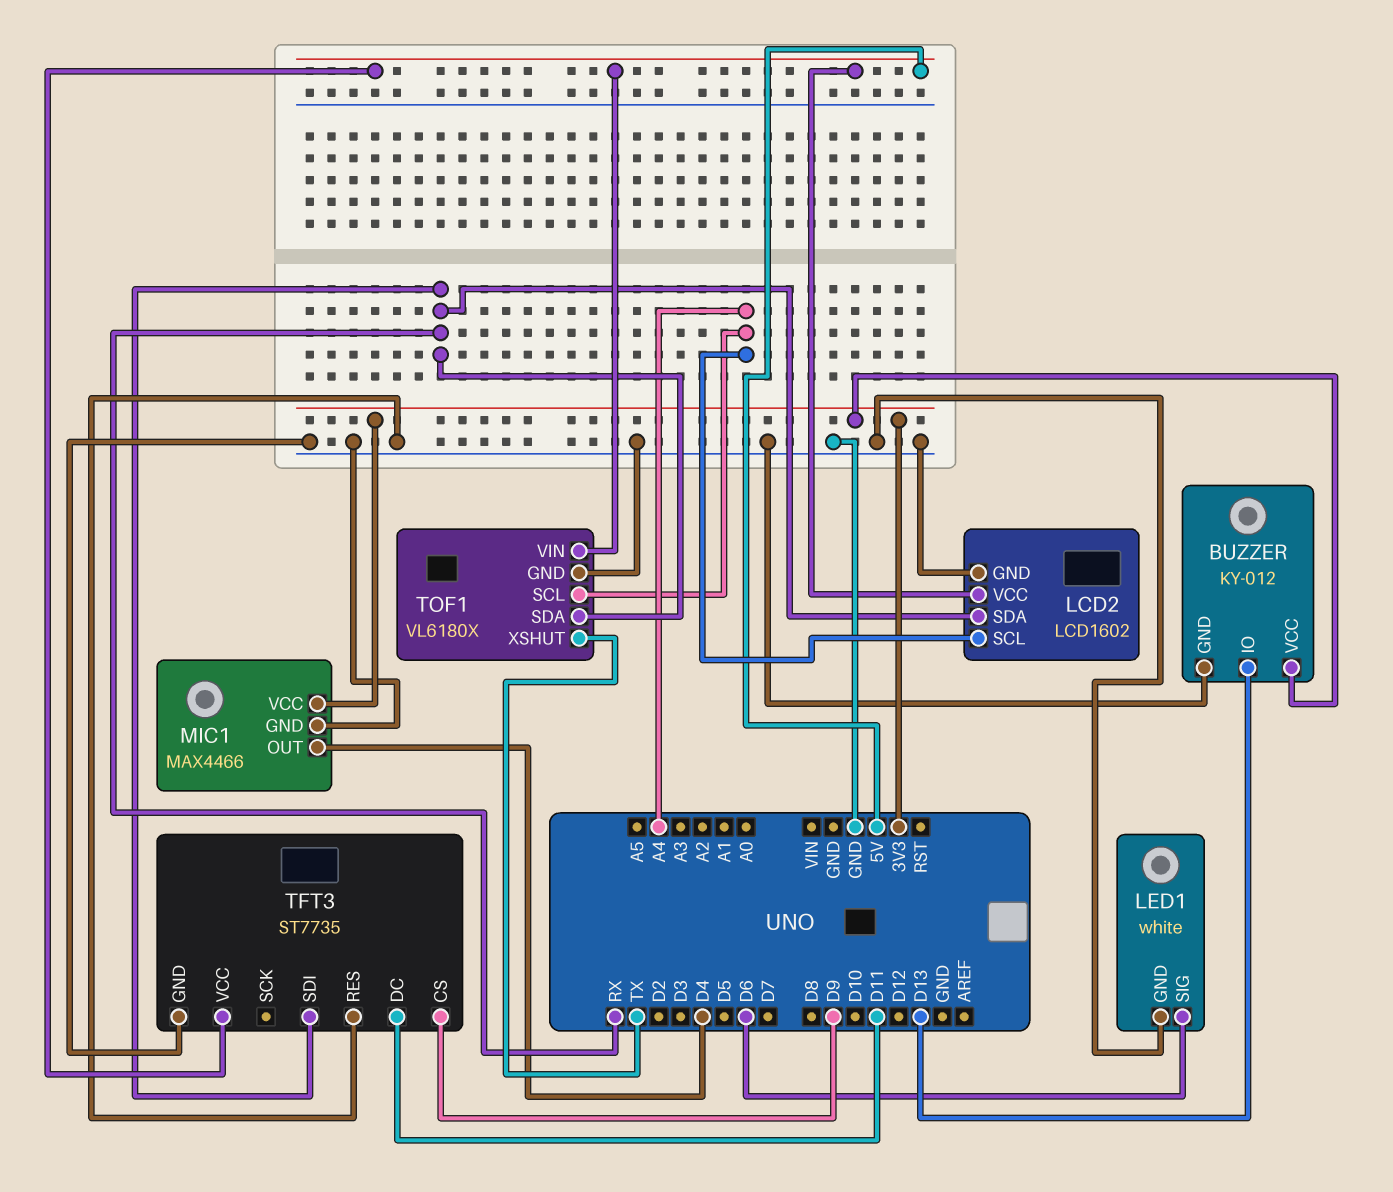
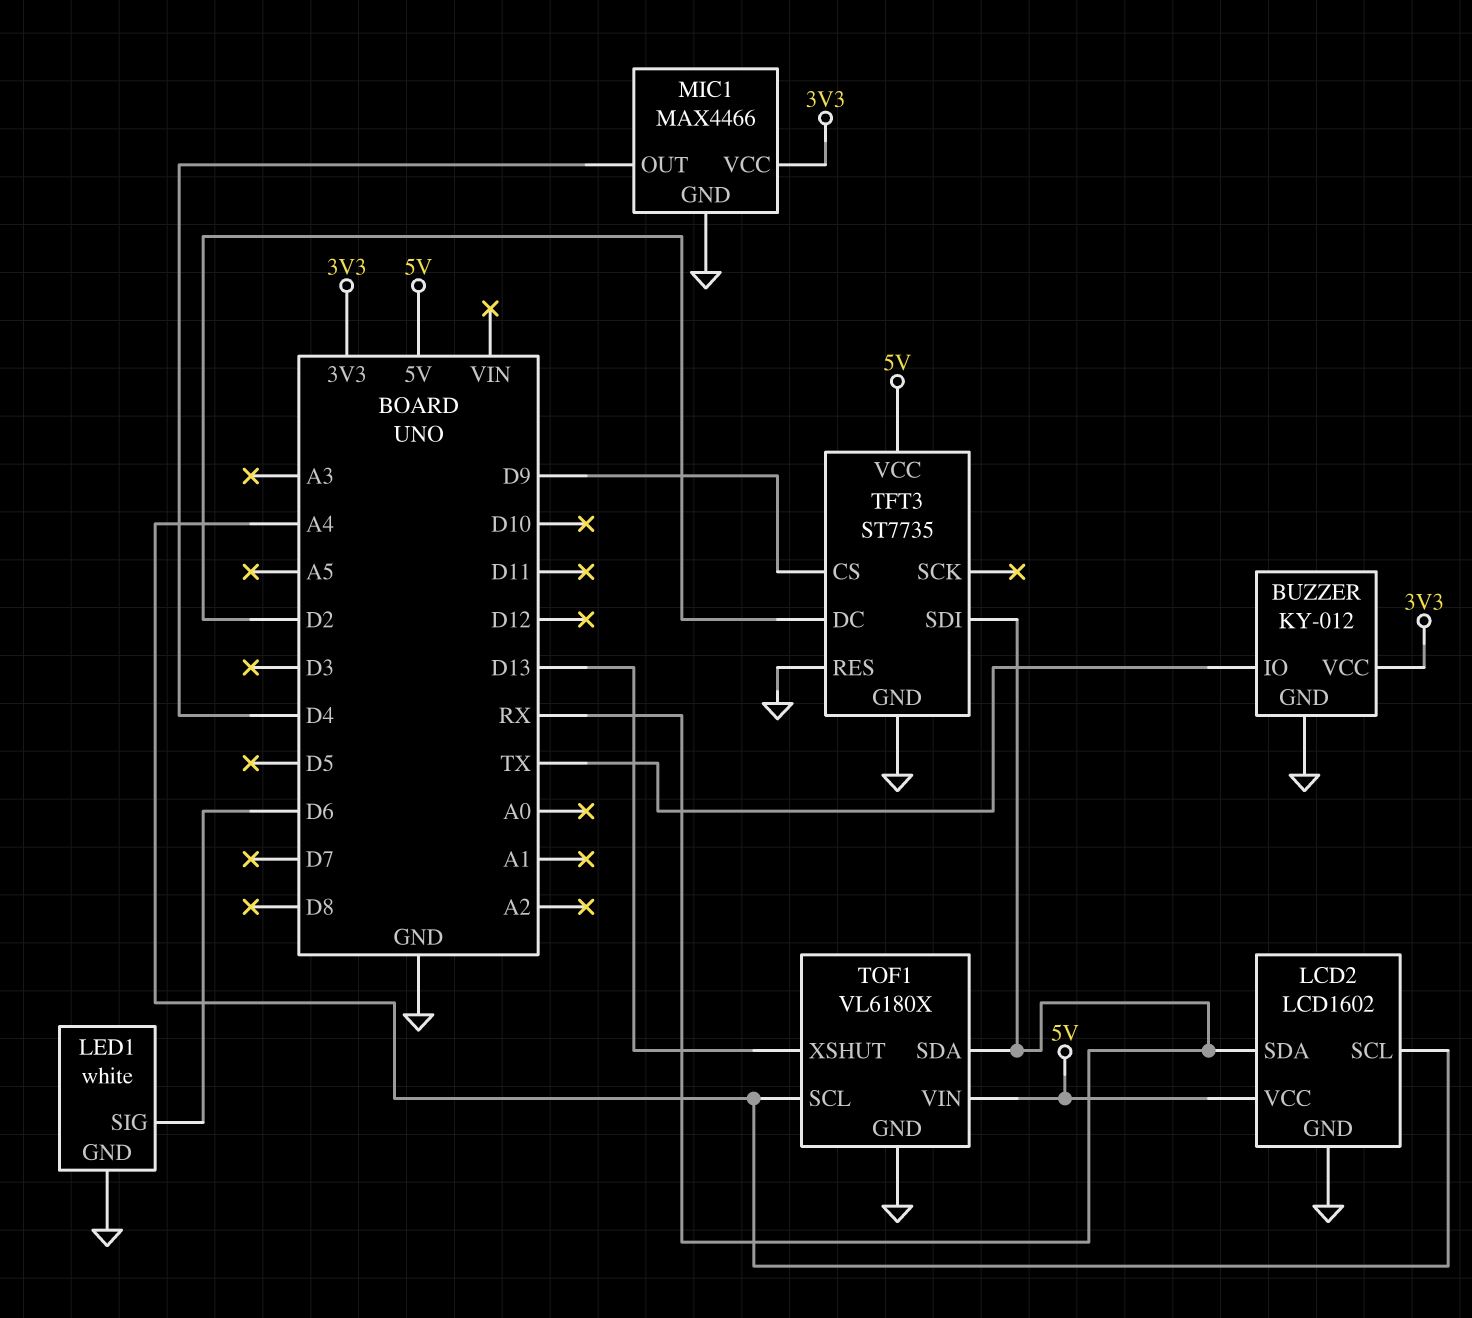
BUZZER pin IO: D13 -> TX
TFT3 pin DC: D11 -> D2
TOF1 pin XSHUT: TX -> D13

